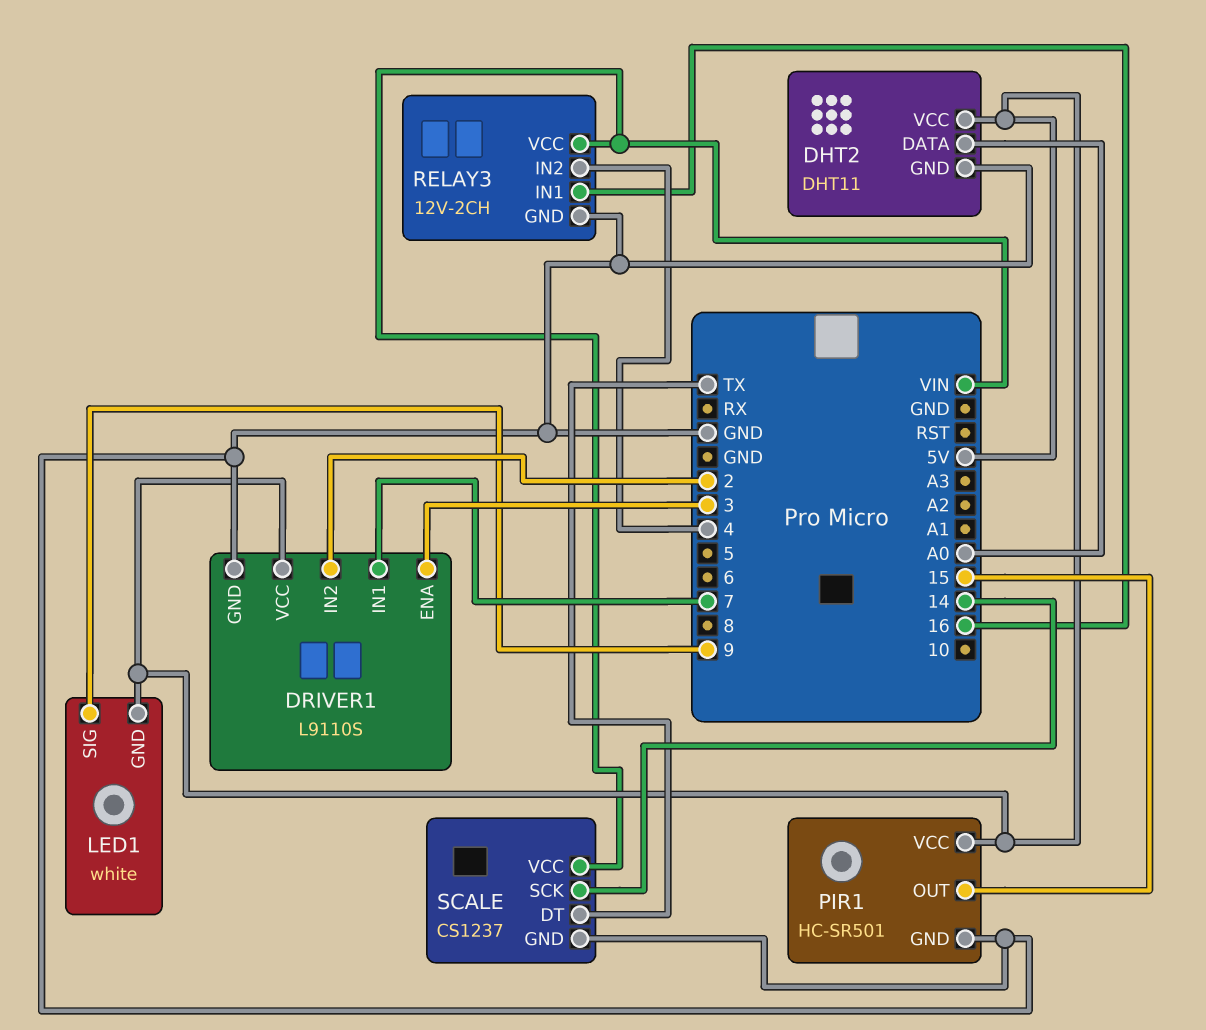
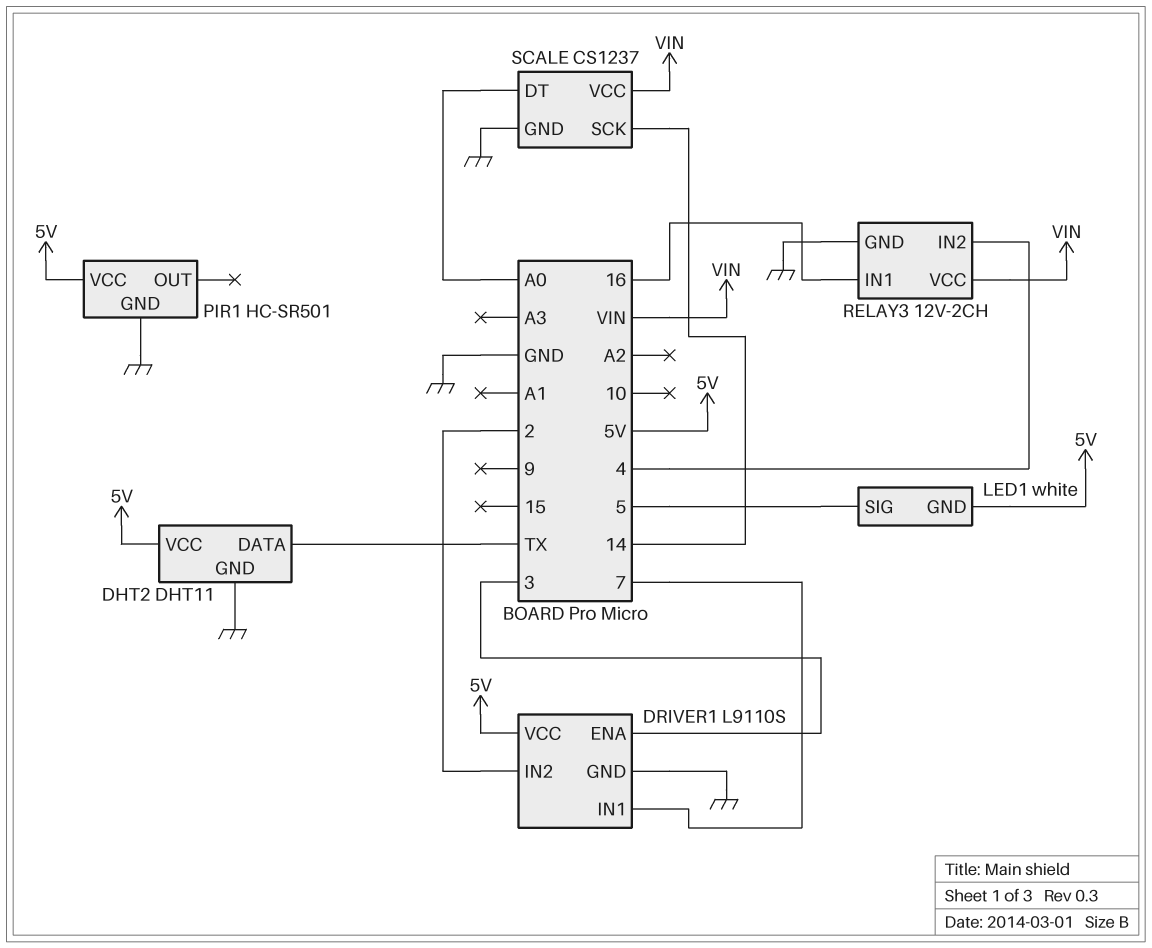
DHT2 pin DATA: A0 -> TX
LED1 pin SIG: 9 -> 5
PIR1 pin OUT: 15 -> none
SCALE pin DT: TX -> A0

